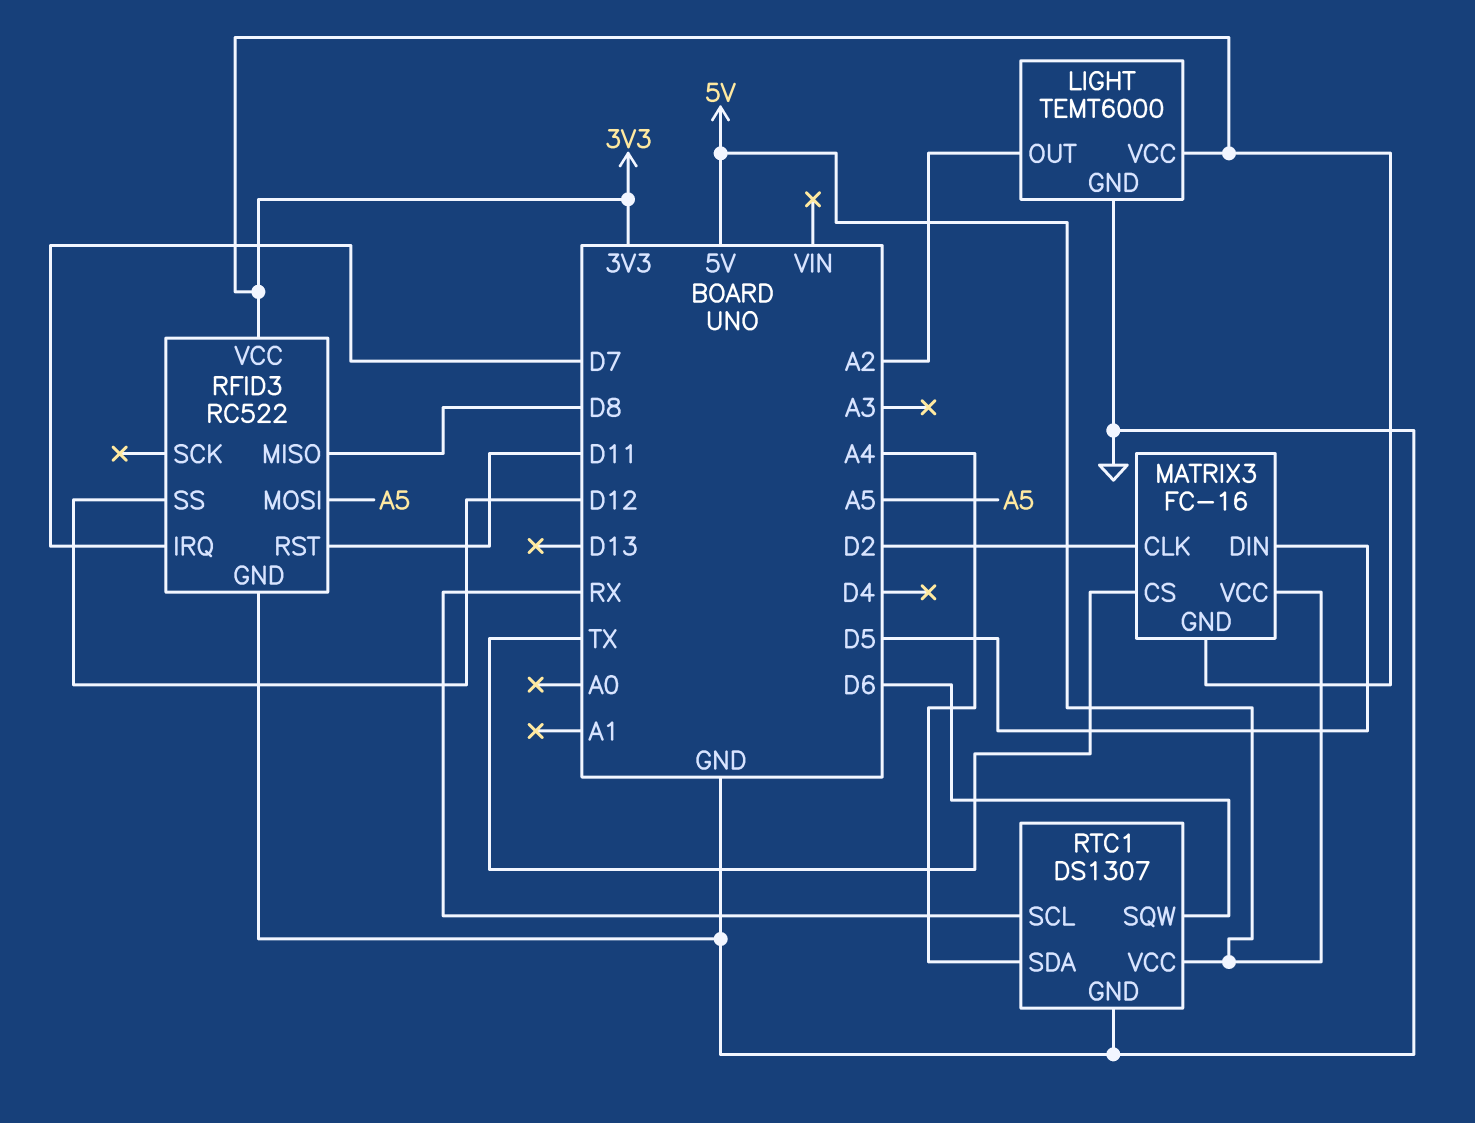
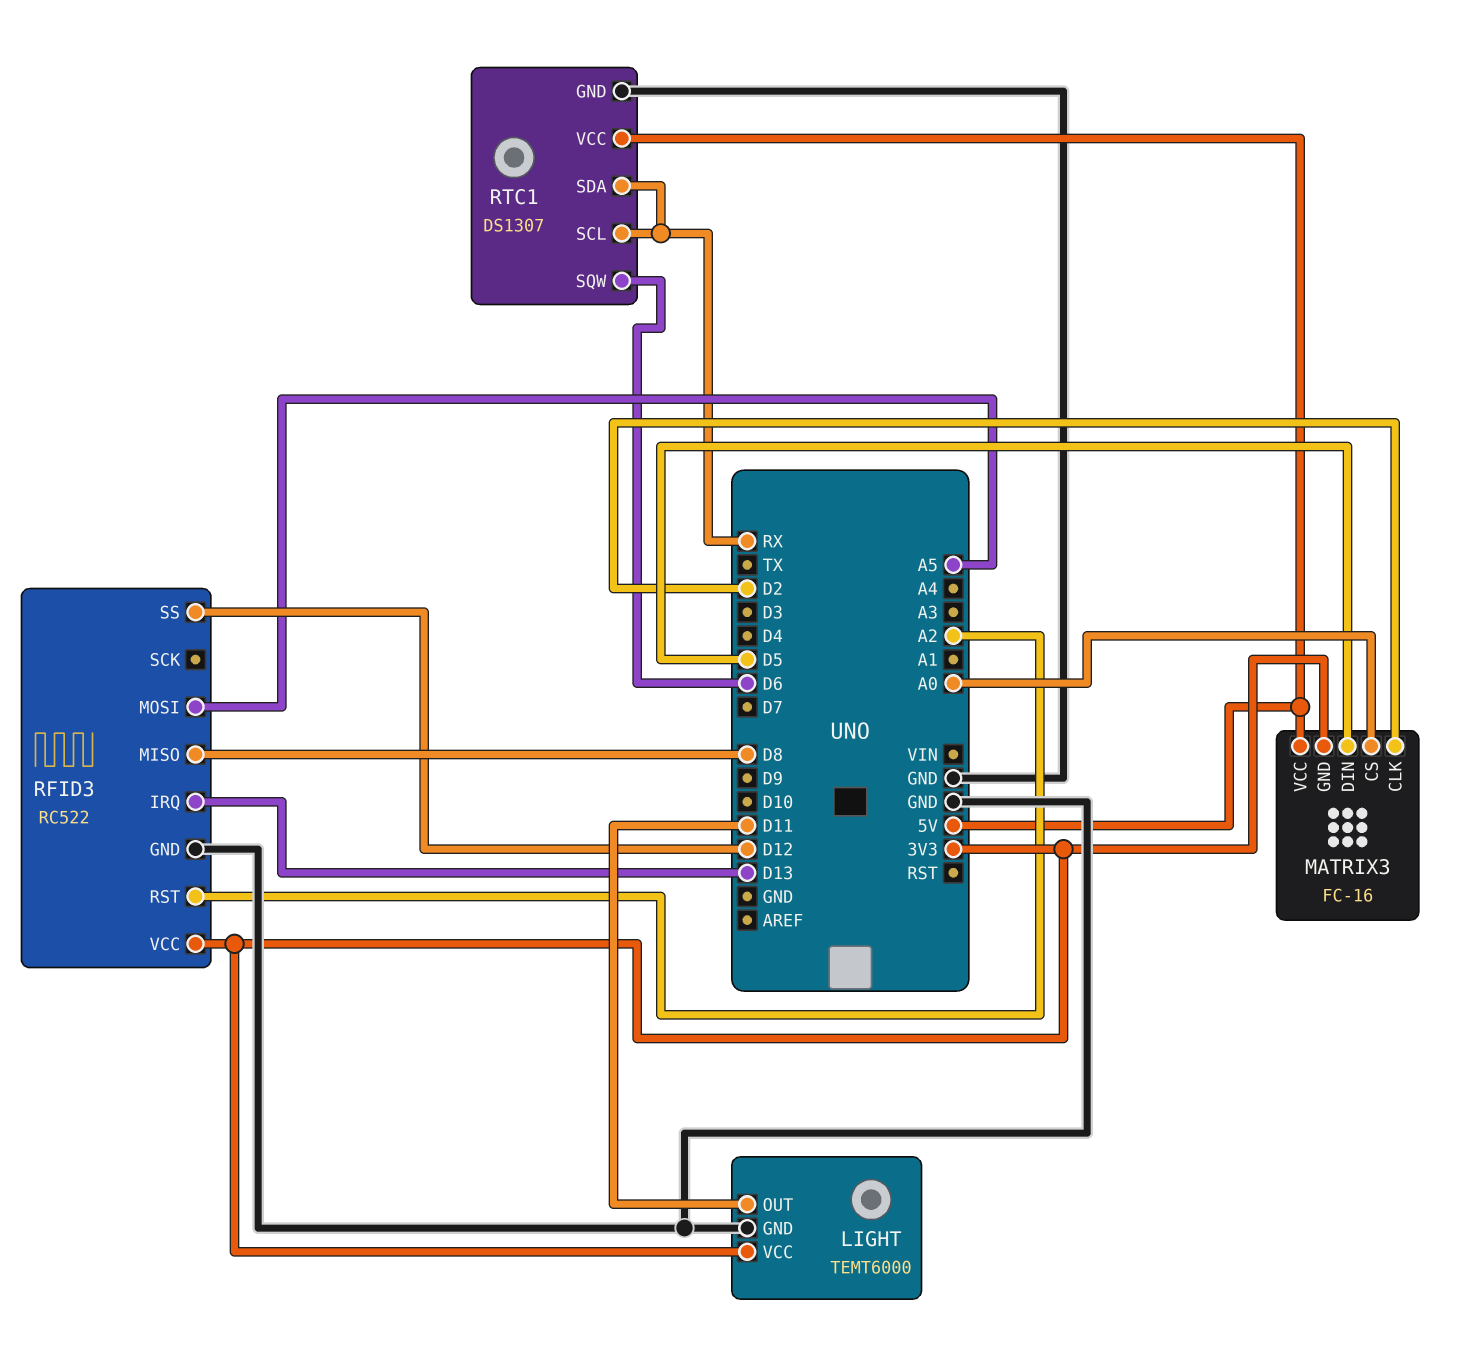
LIGHT pin OUT: A2 -> D11
MATRIX3 pin CS: TX -> A0
RFID3 pin IRQ: D7 -> D13
RFID3 pin RST: D11 -> A2
RTC1 pin SDA: A4 -> RX

